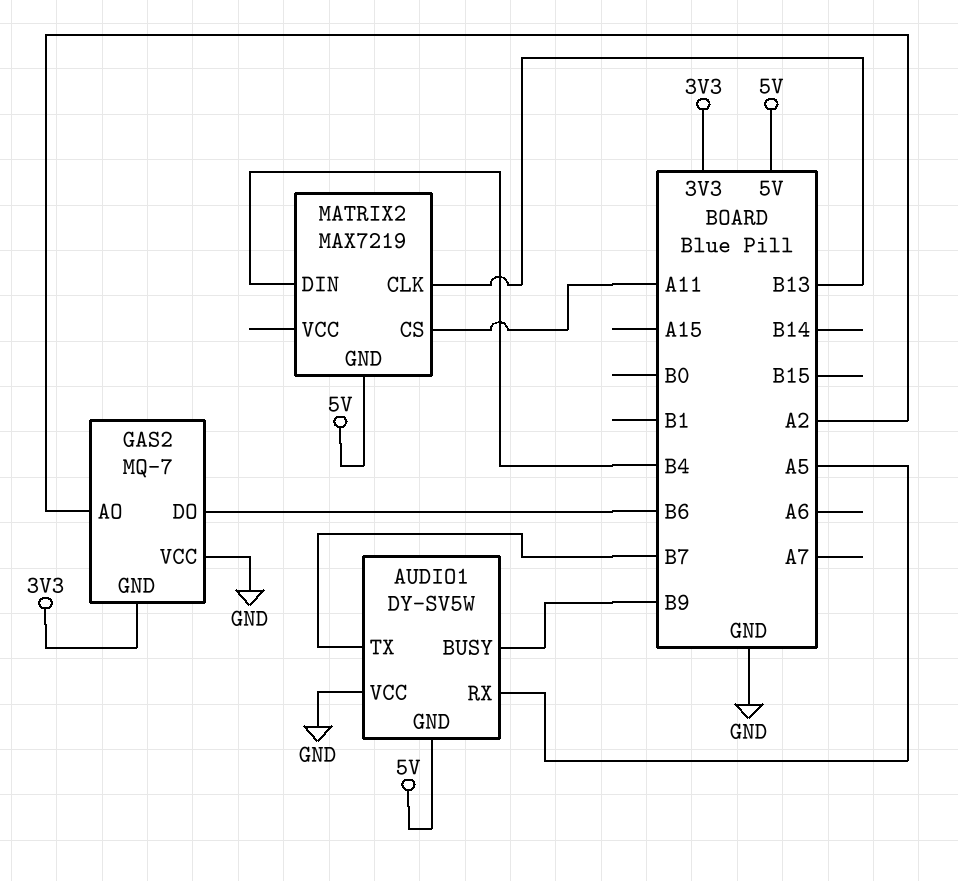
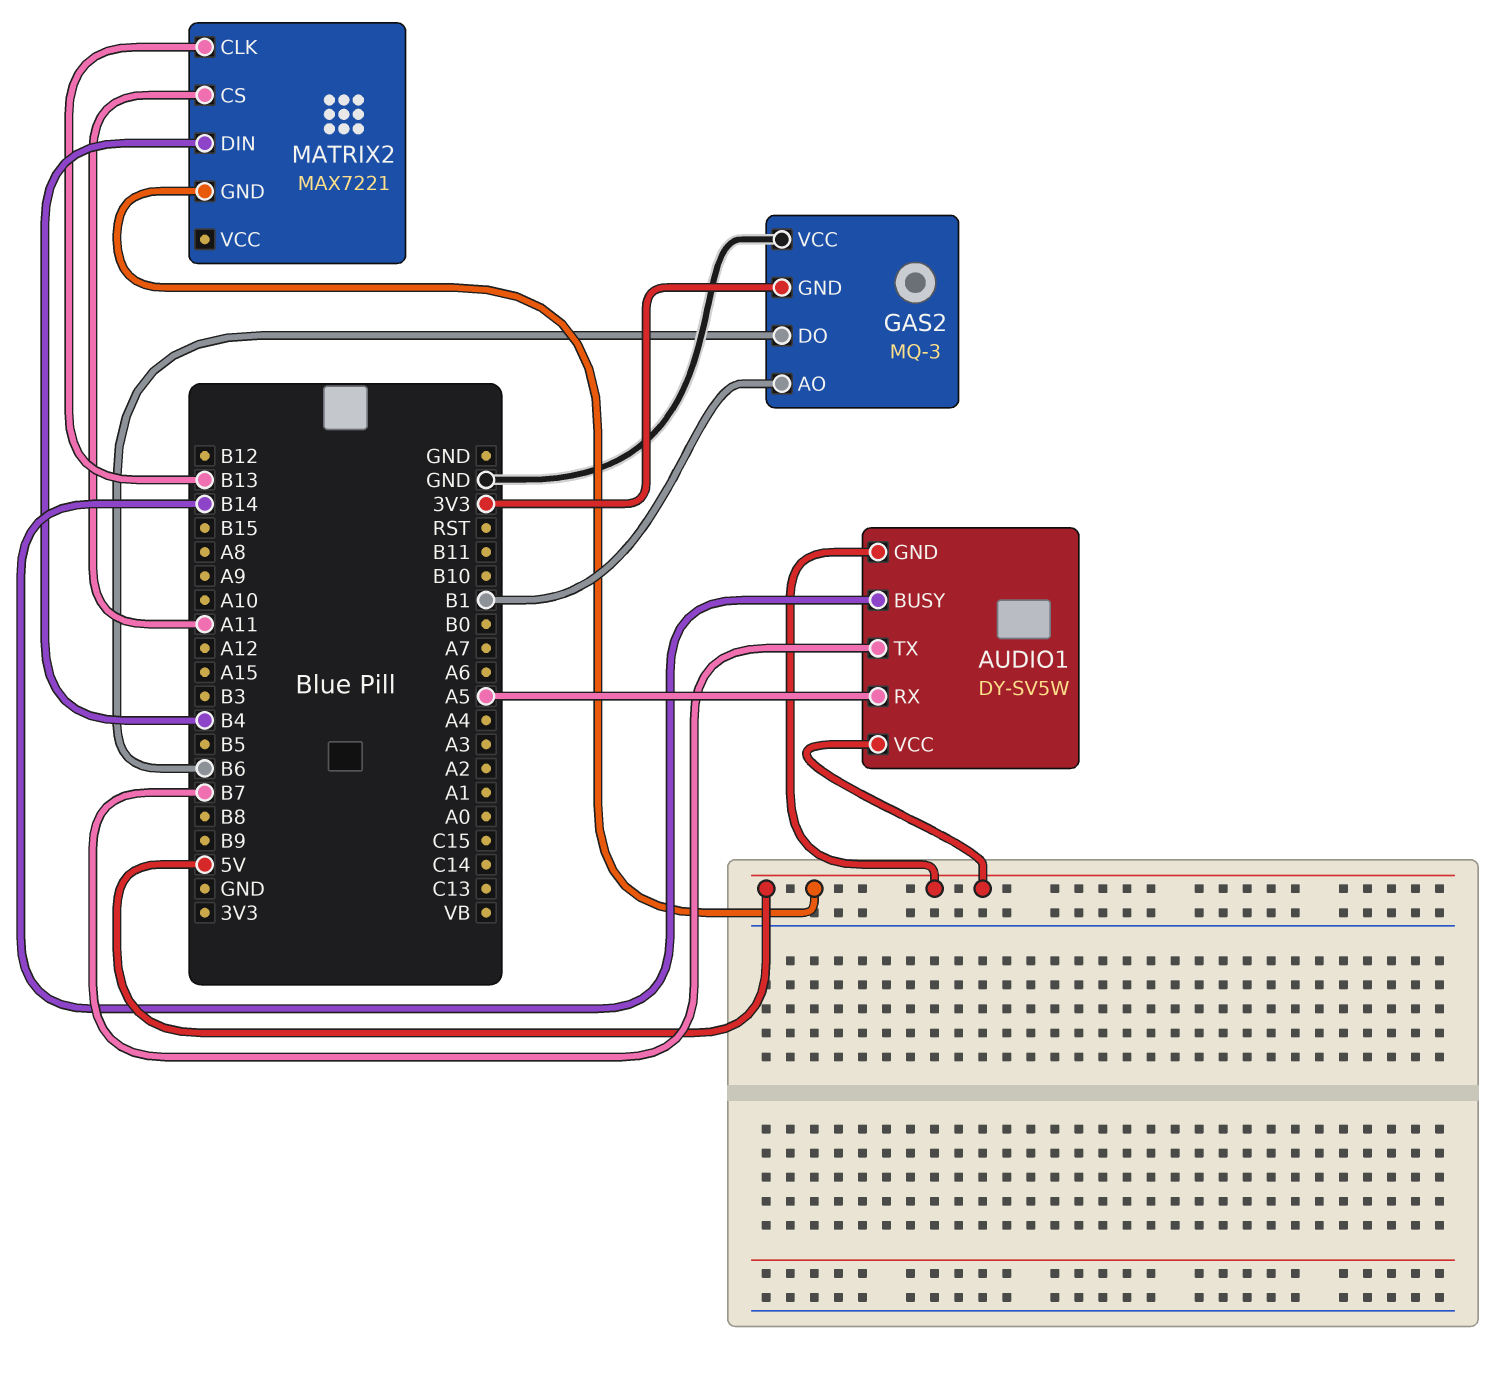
AUDIO1 pin BUSY: B9 -> B14
AUDIO1 pin VCC: GND -> 5V
GAS2: MQ-7 -> MQ-3
GAS2 pin AO: A2 -> B1
MATRIX2: MAX7219 -> MAX7221

